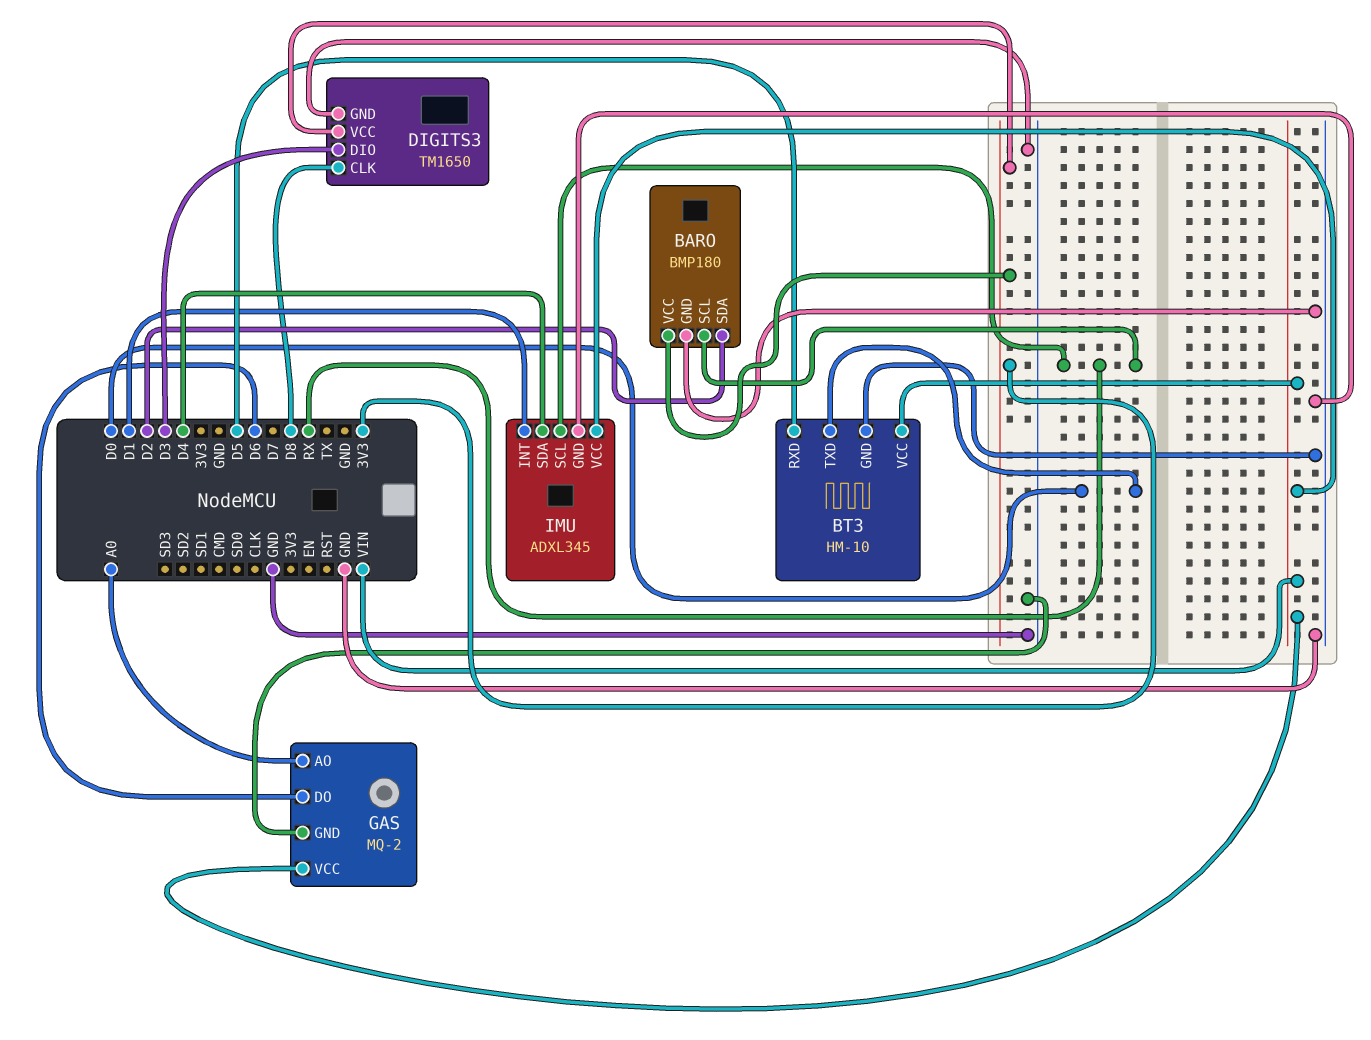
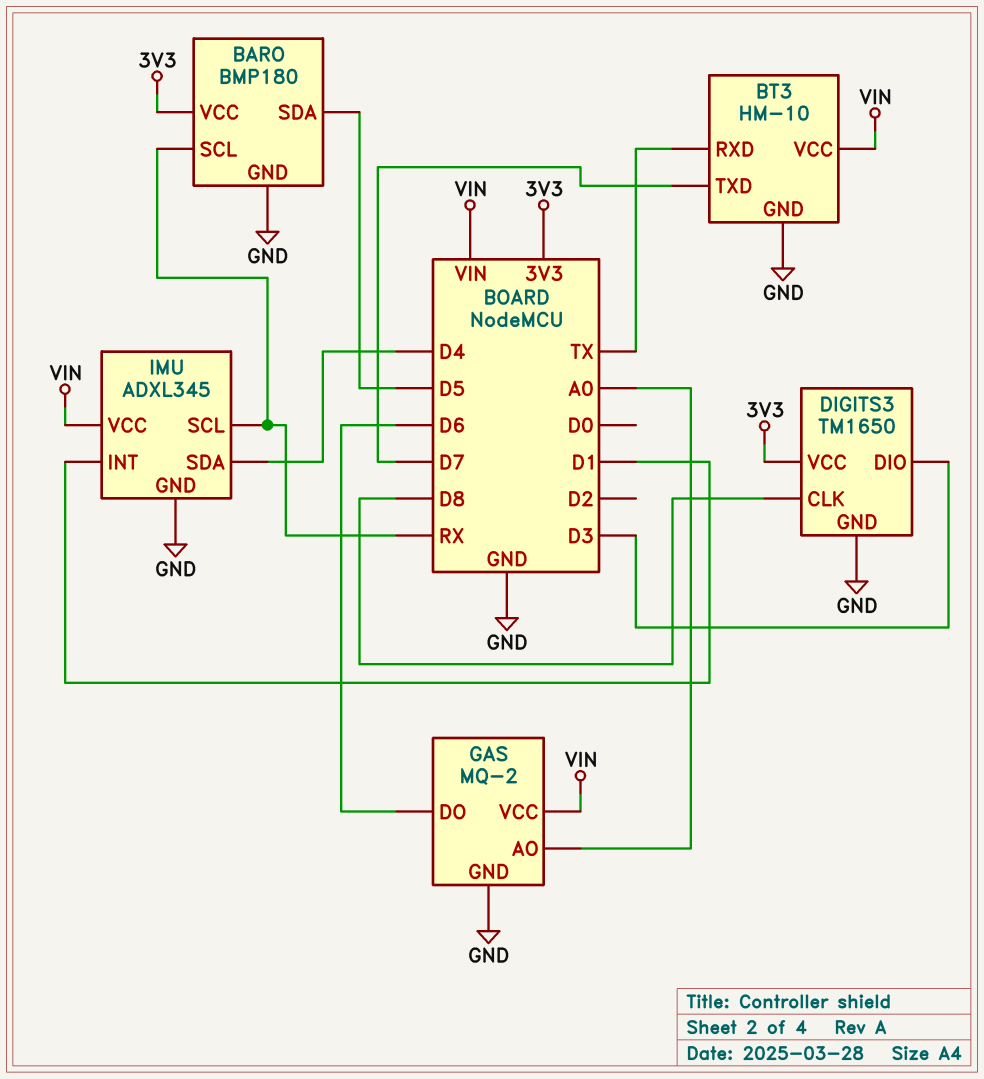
BARO pin SDA: D2 -> D5
BT3 pin RXD: D5 -> TX
BT3 pin TXD: D0 -> D7

